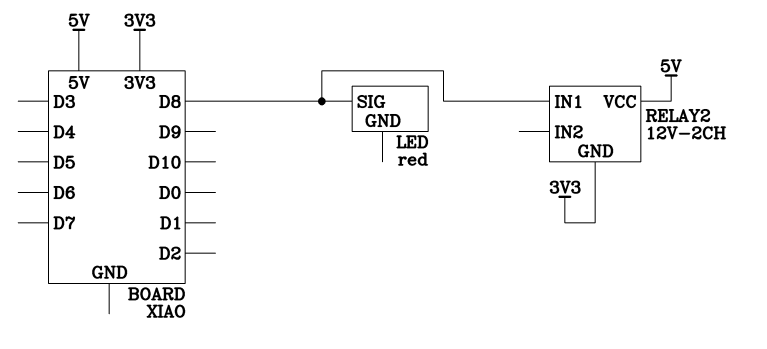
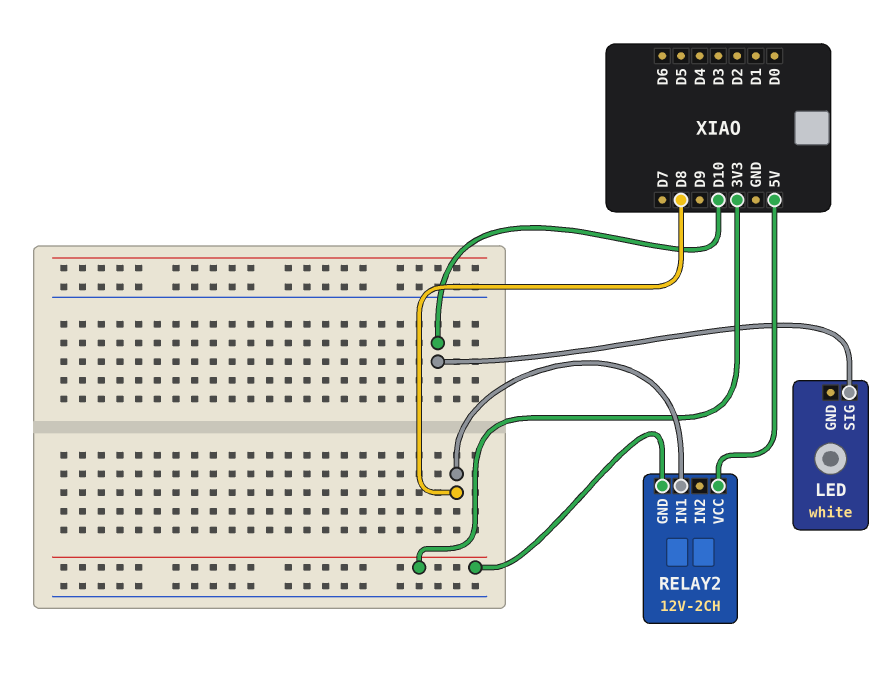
LED: red -> white
LED pin SIG: D8 -> D10

